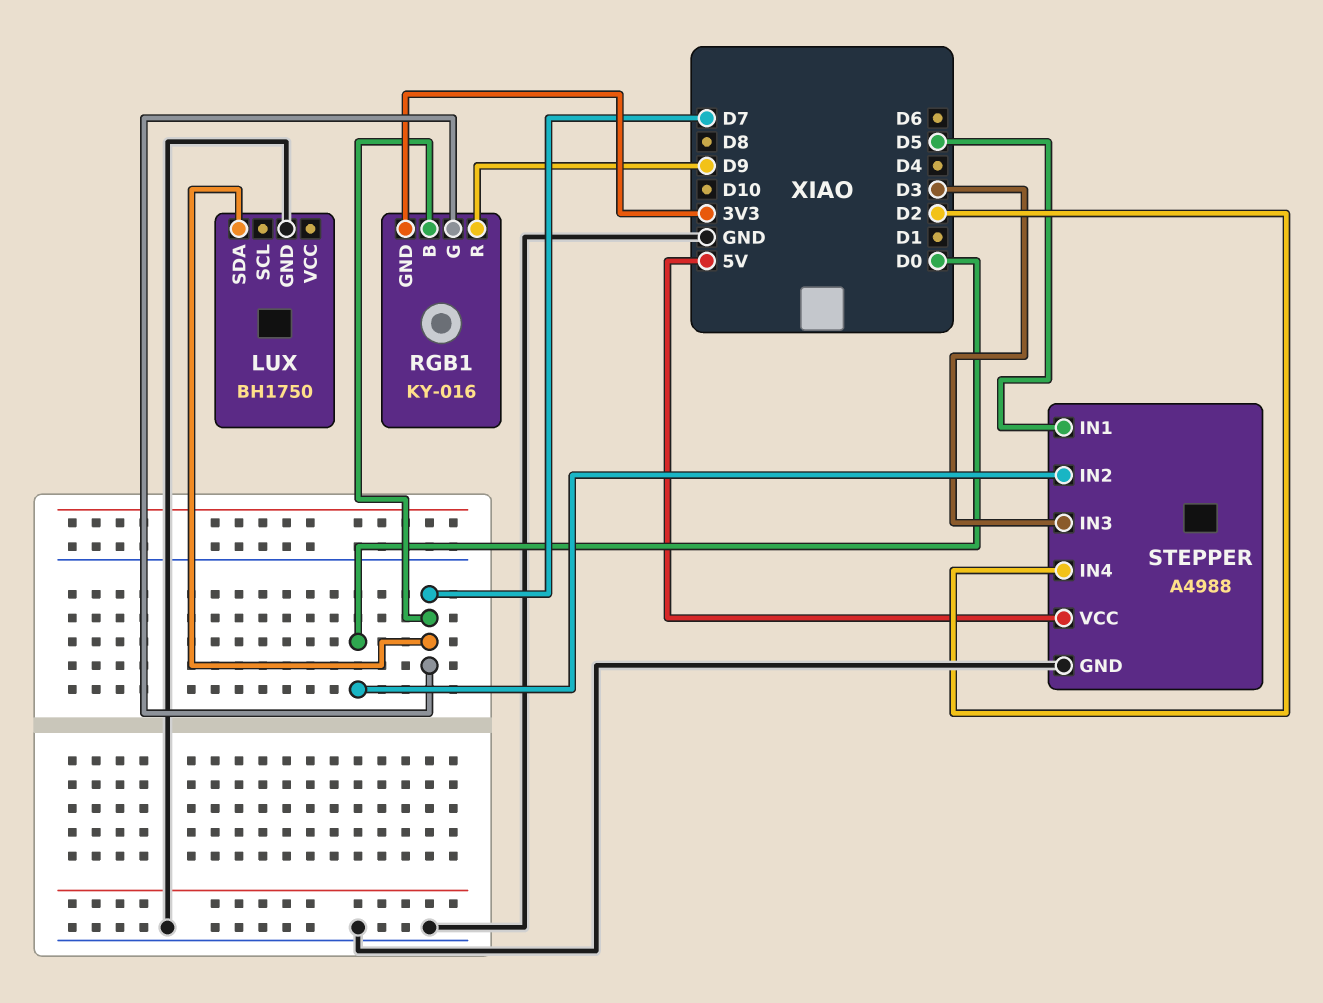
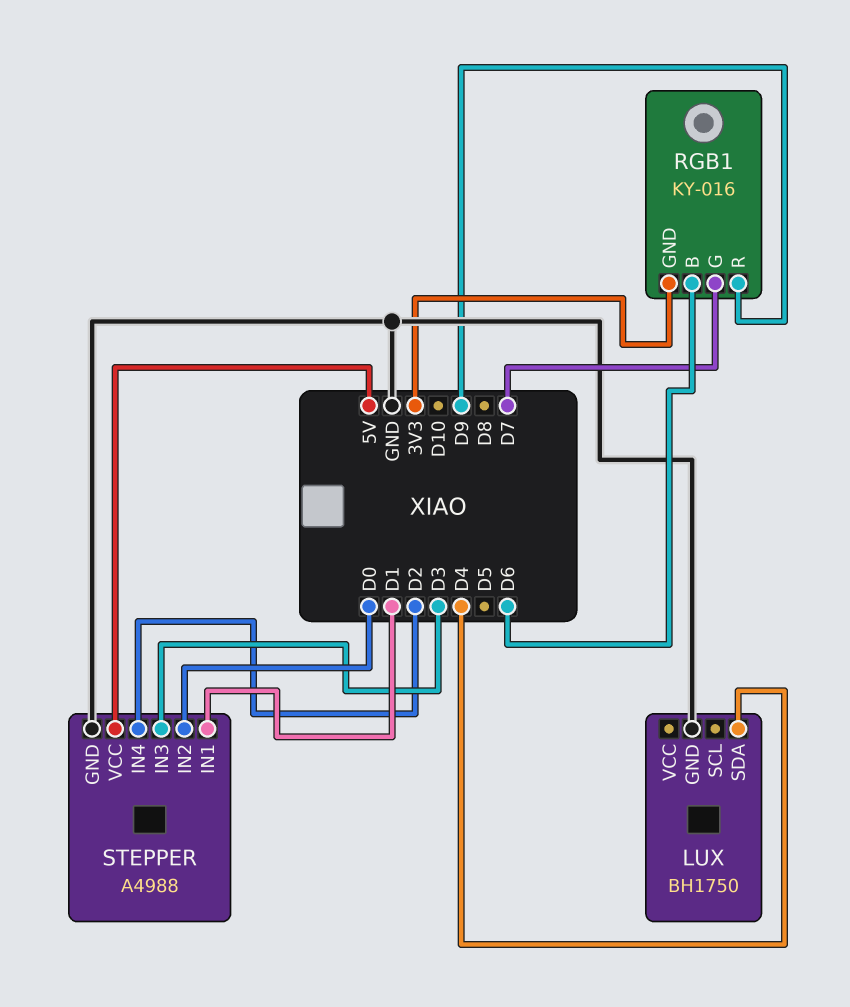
LUX pin SDA: D7 -> D4
RGB1 pin B: D7 -> D6
STEPPER pin IN1: D5 -> D1

